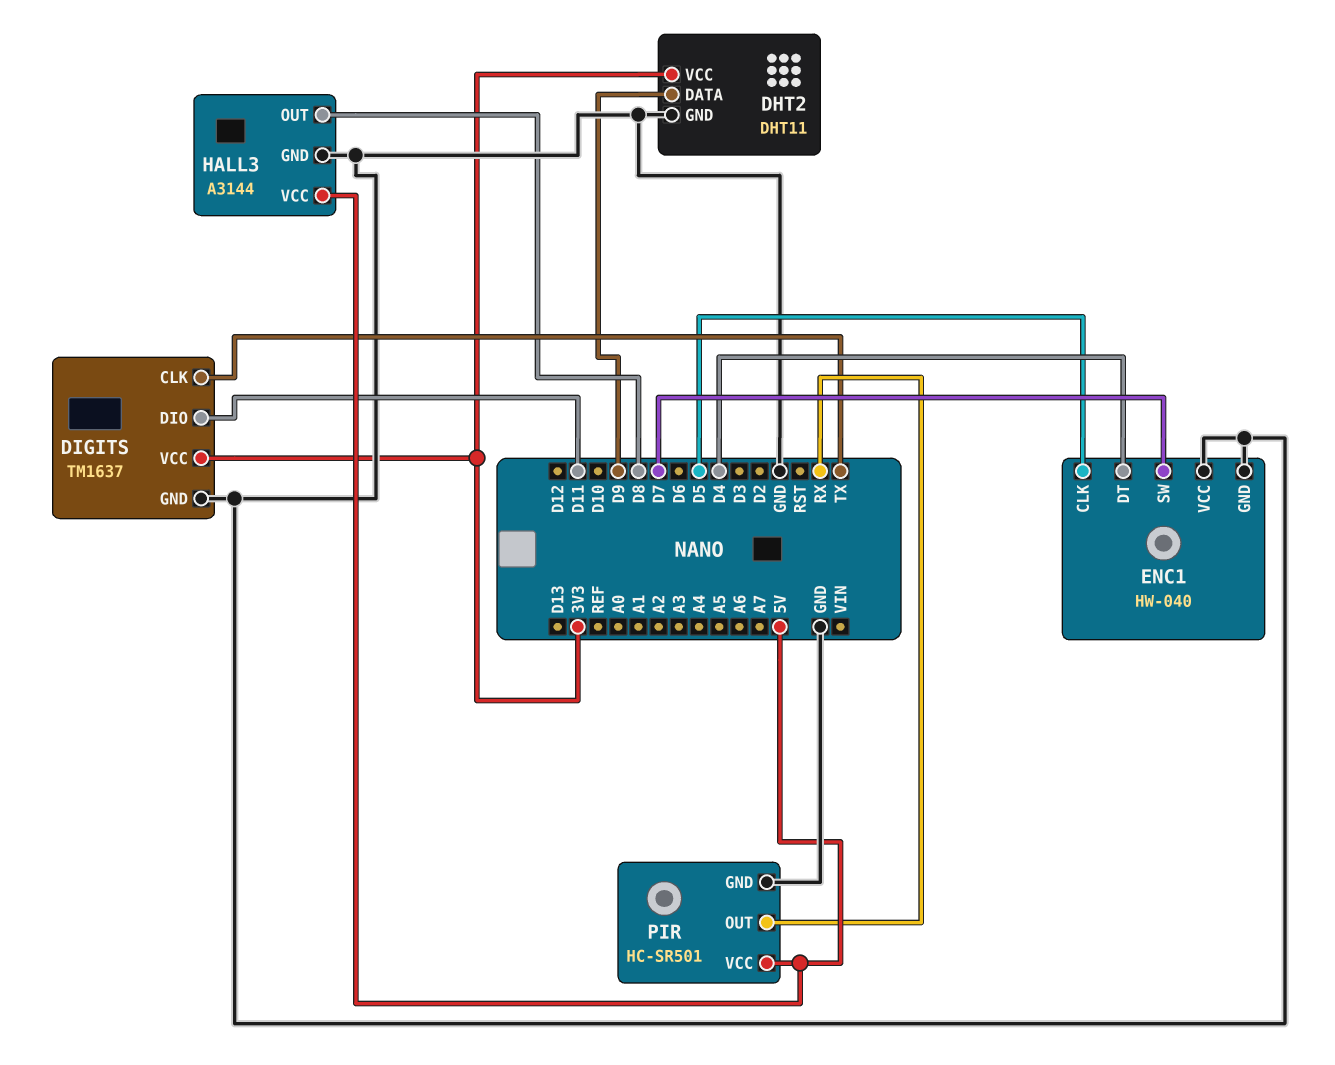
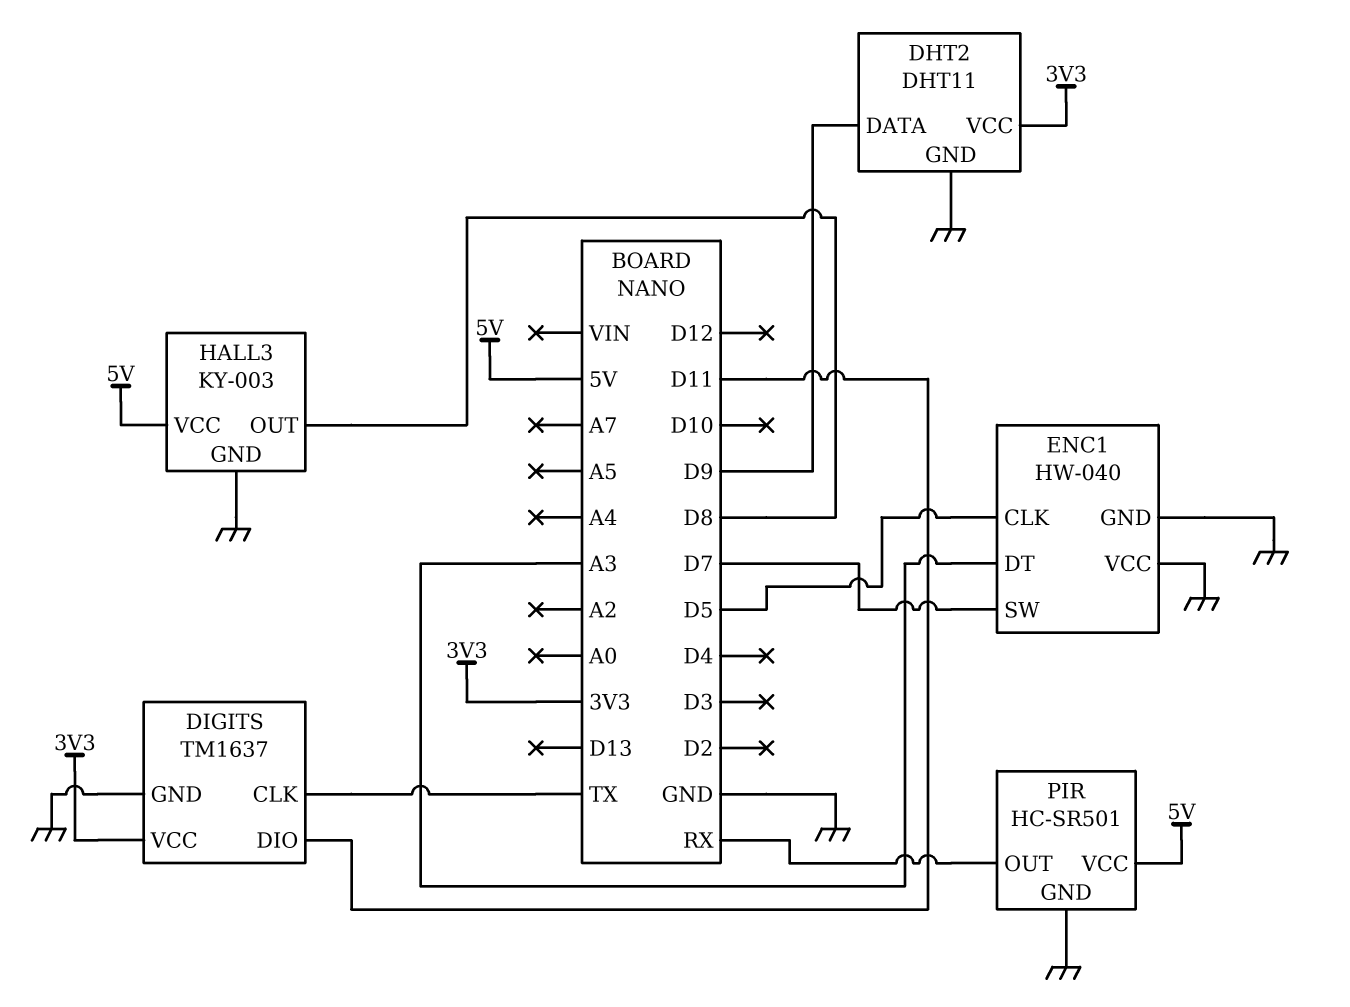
ENC1 pin DT: D4 -> A3
HALL3: A3144 -> KY-003

